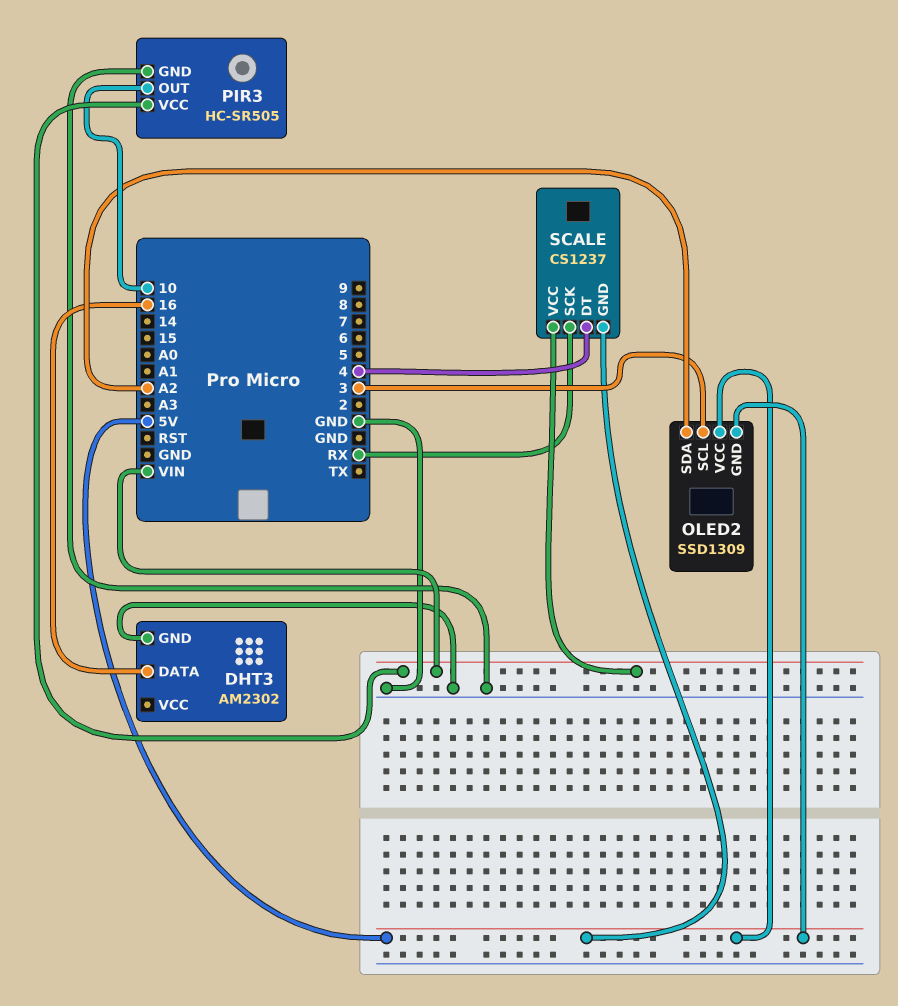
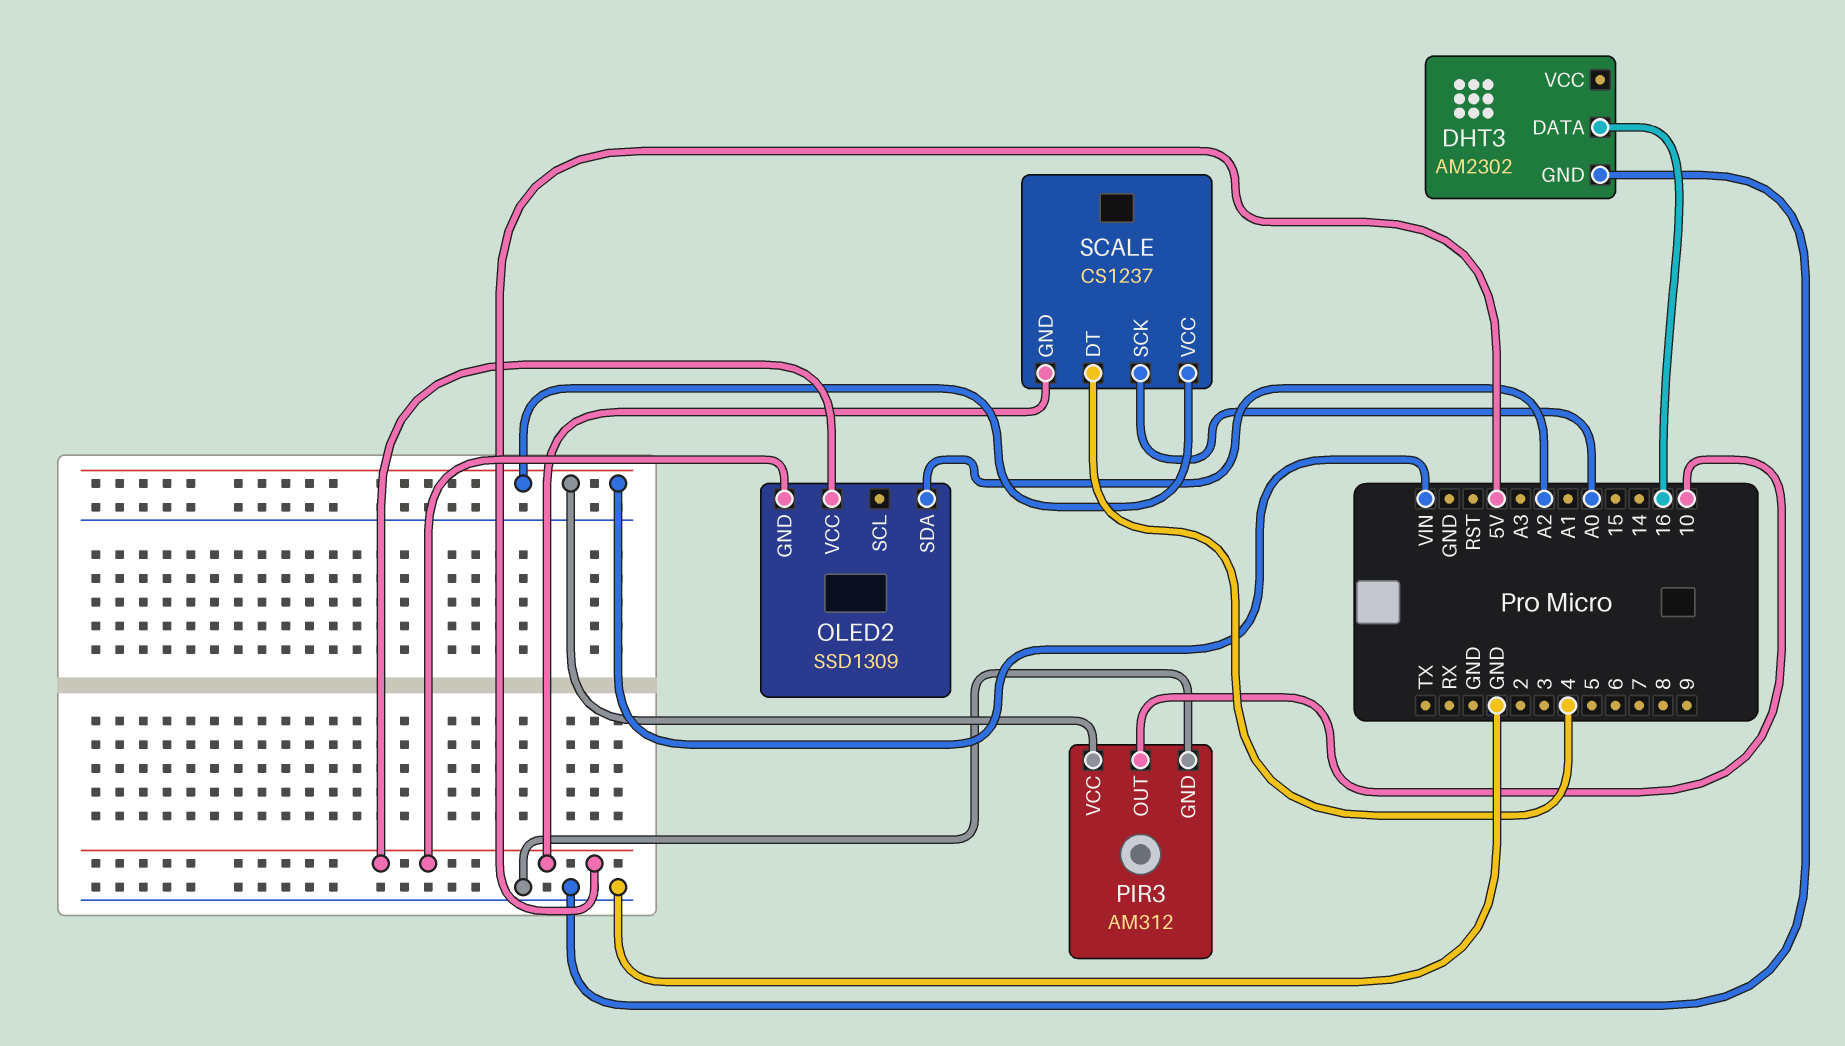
OLED2 pin SCL: 3 -> none
PIR3: HC-SR505 -> AM312
SCALE pin SCK: RX -> A0

